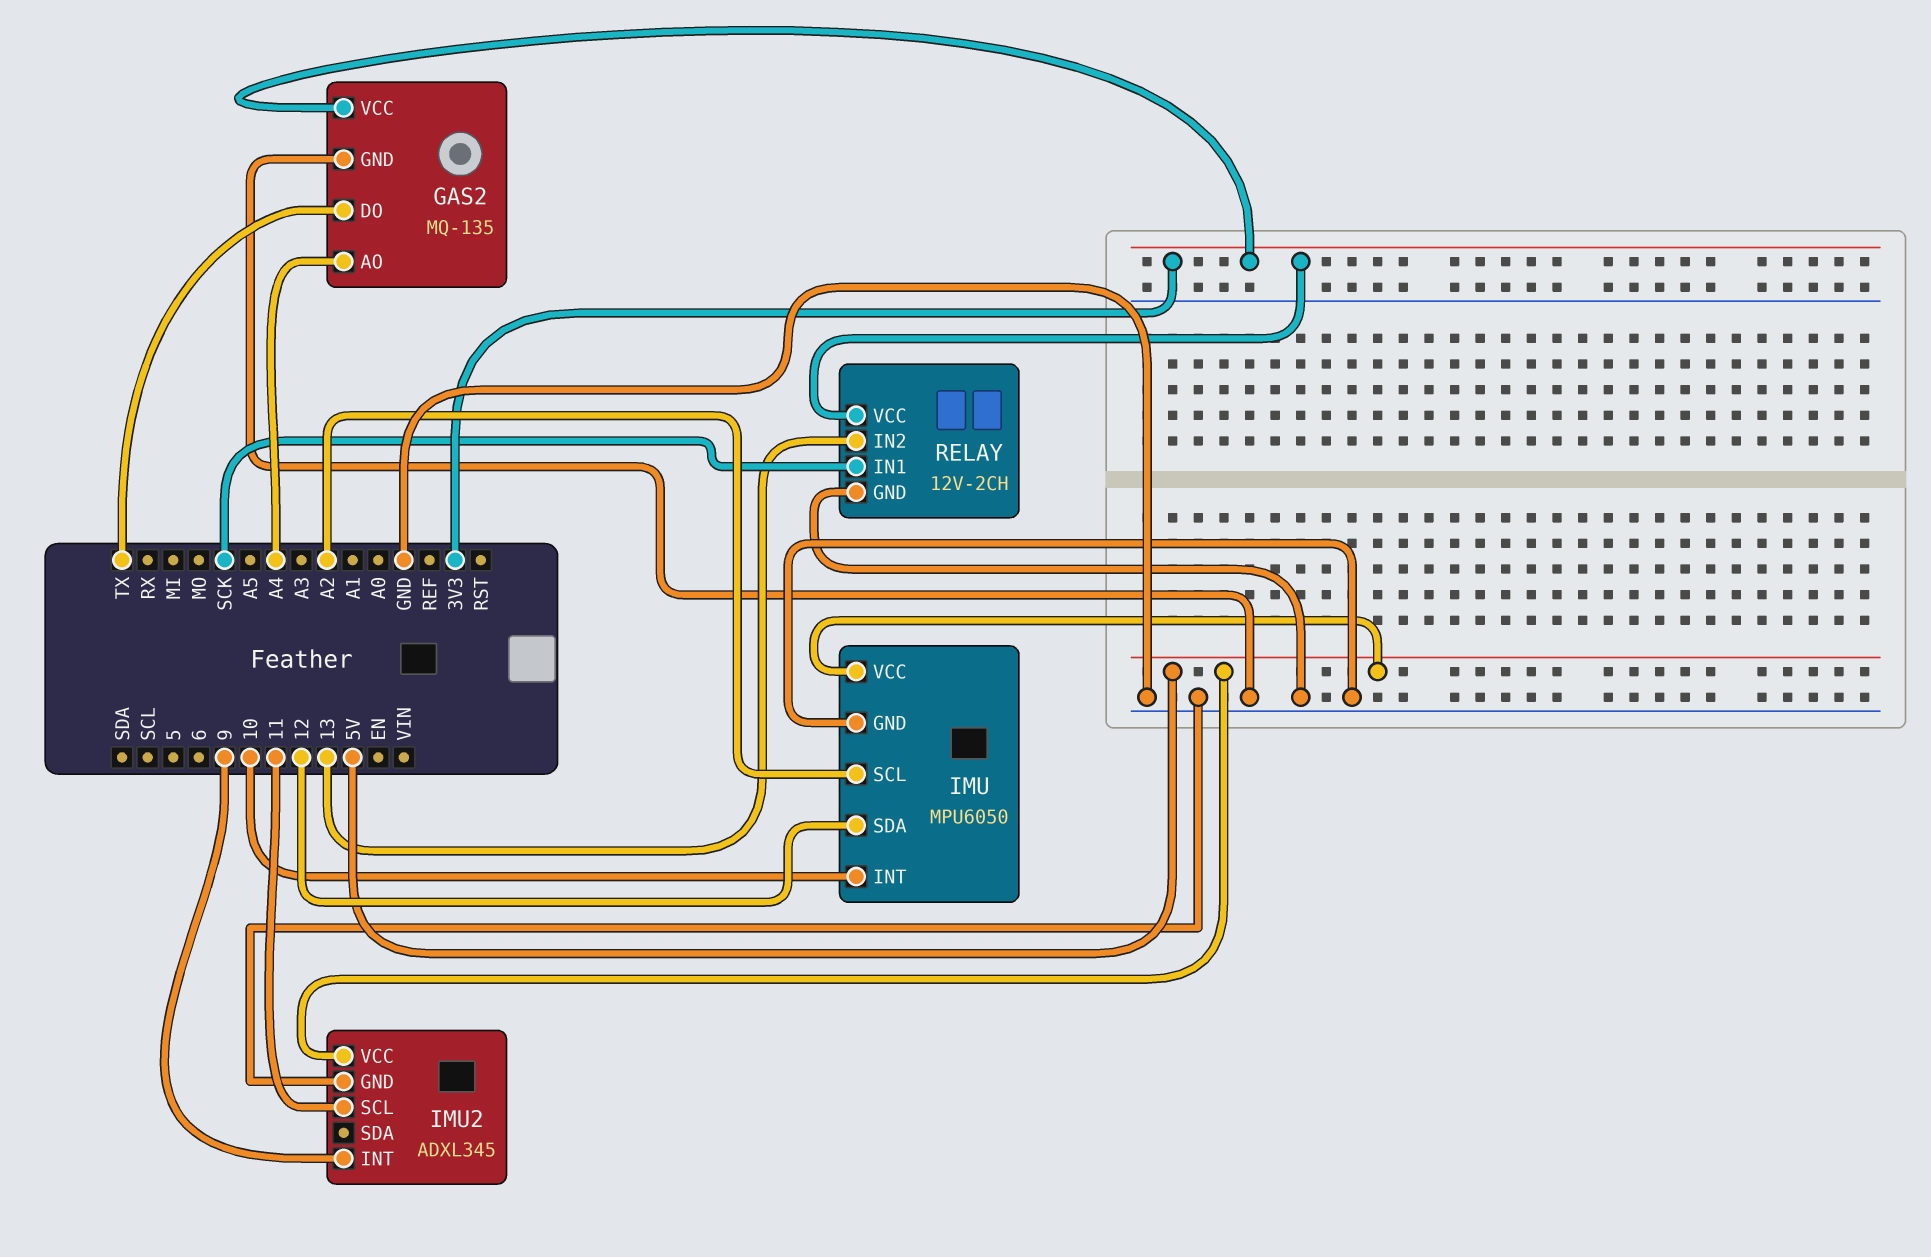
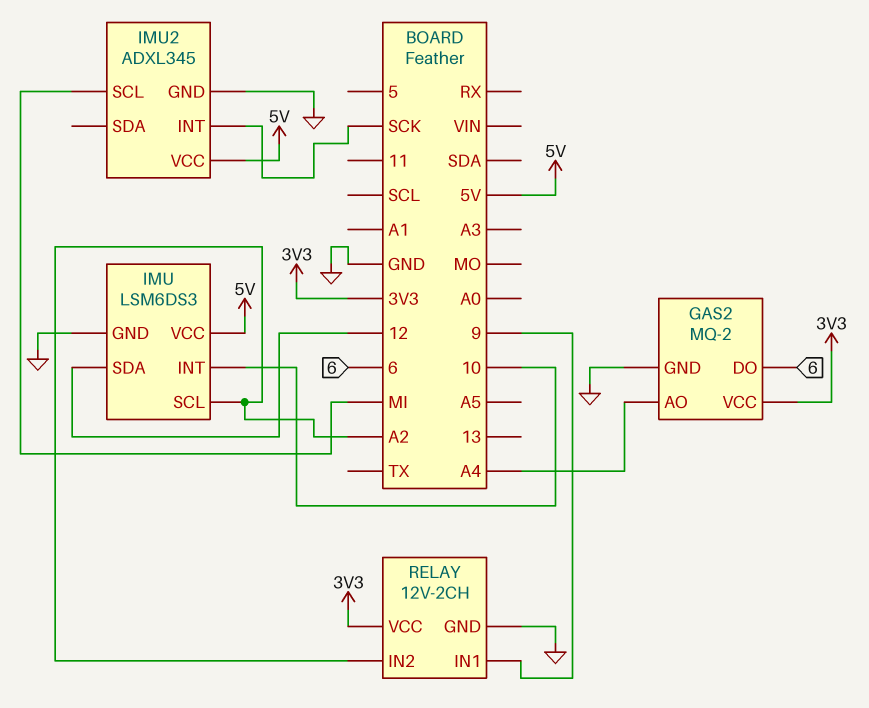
GAS2: MQ-135 -> MQ-2
GAS2 pin DO: TX -> 6
IMU: MPU6050 -> LSM6DS3
IMU2 pin INT: 9 -> SCK
IMU2 pin SCL: 11 -> MI
RELAY pin IN1: SCK -> 9
RELAY pin IN2: 13 -> A2

